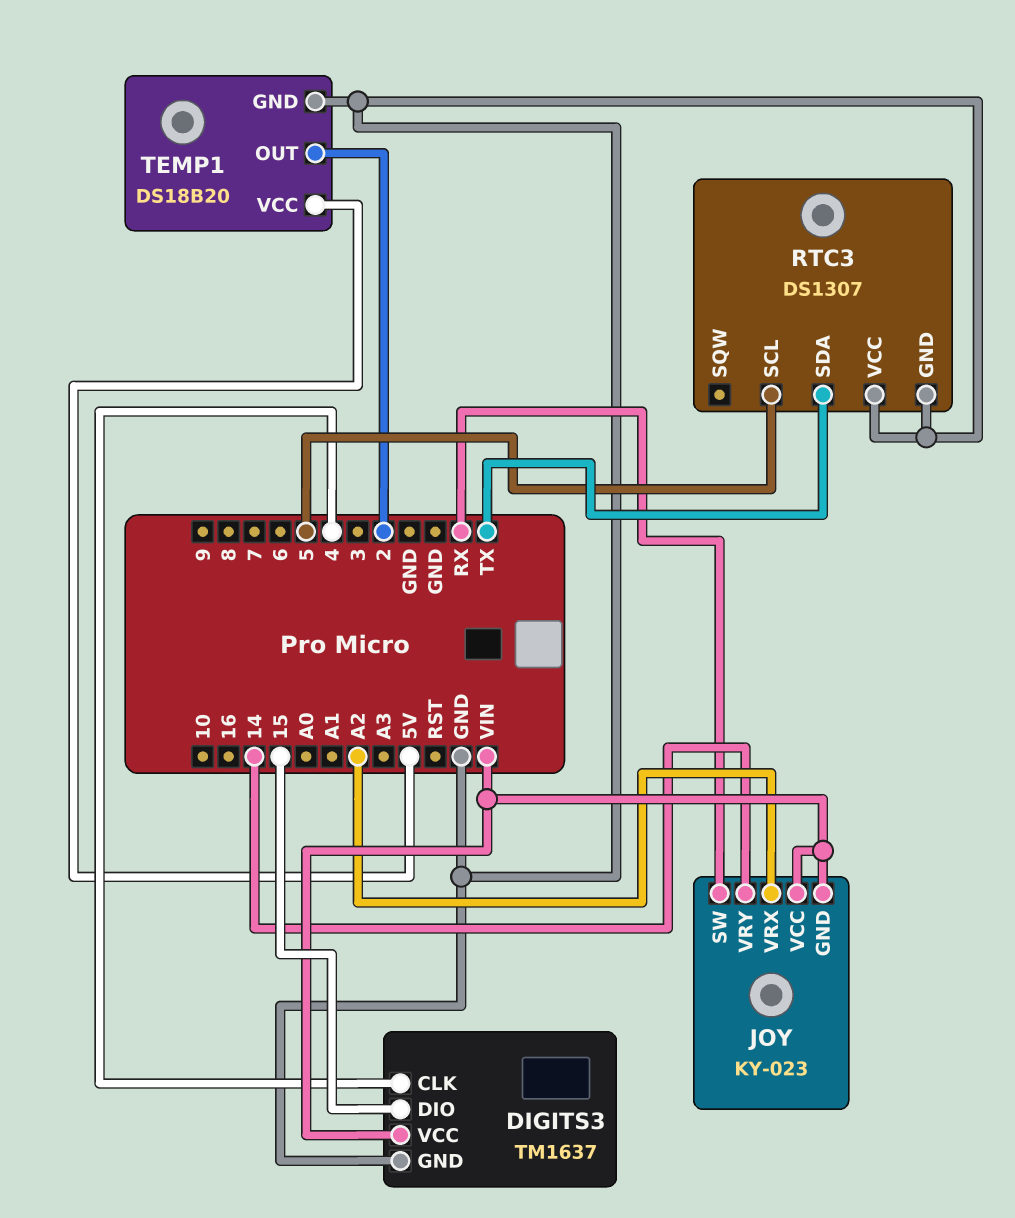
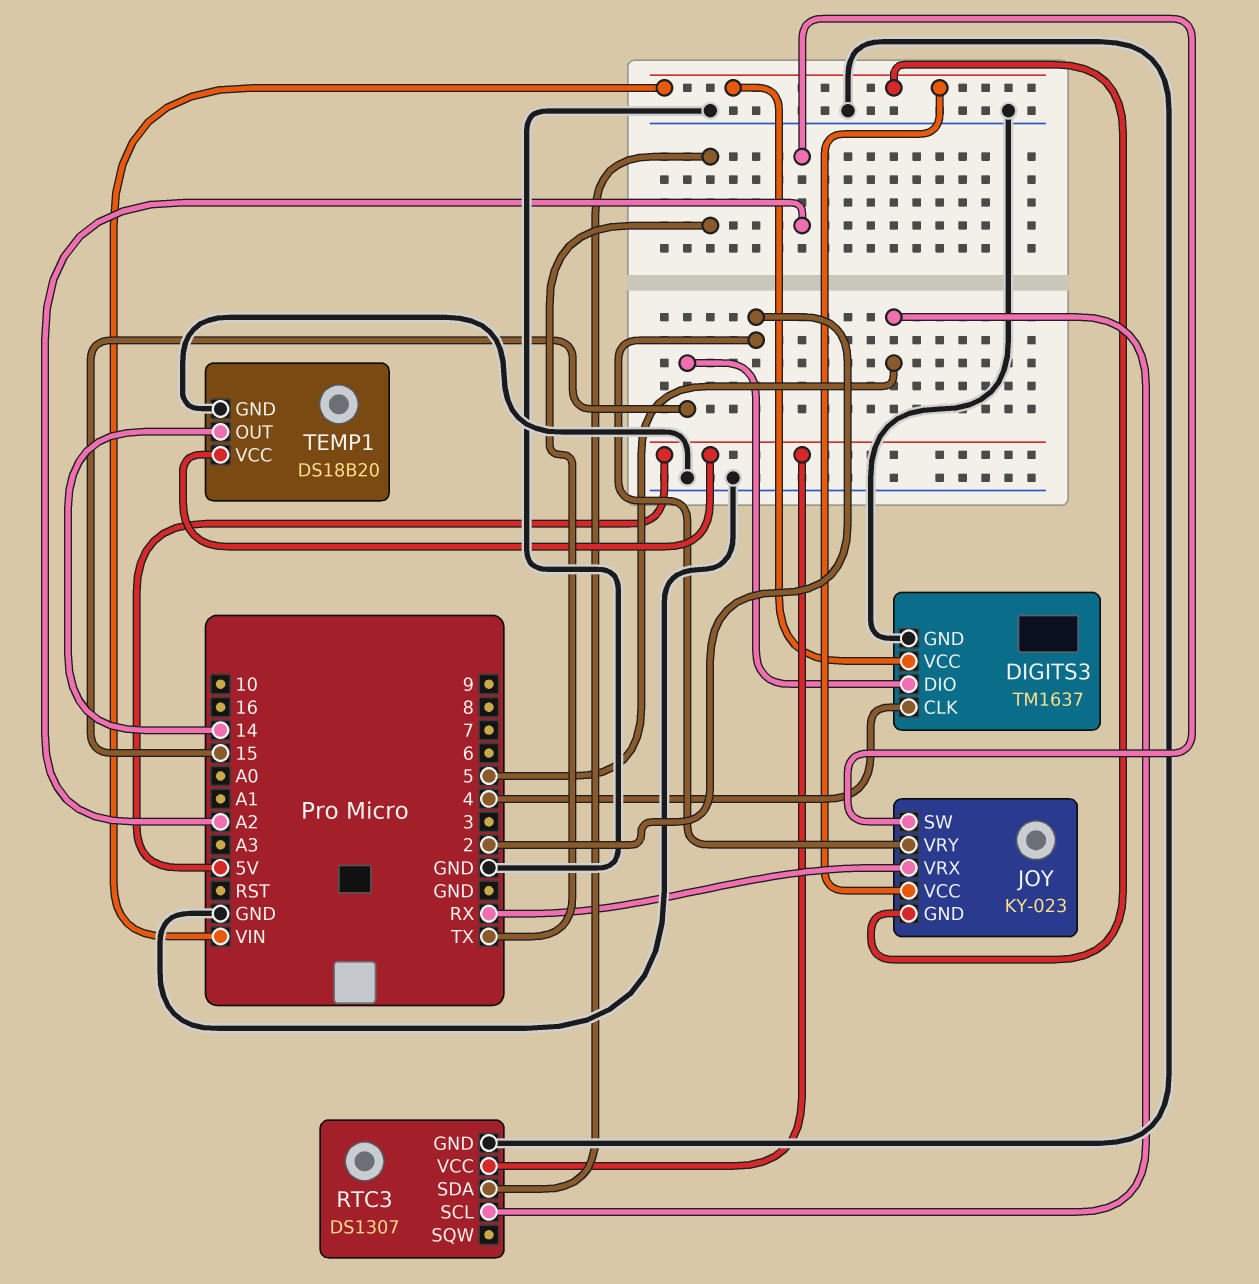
JOY pin SW: RX -> A2
JOY pin VRX: A2 -> RX
JOY pin VRY: 14 -> 2
RTC3 pin VCC: GND -> 5V
TEMP1 pin OUT: 2 -> 14

